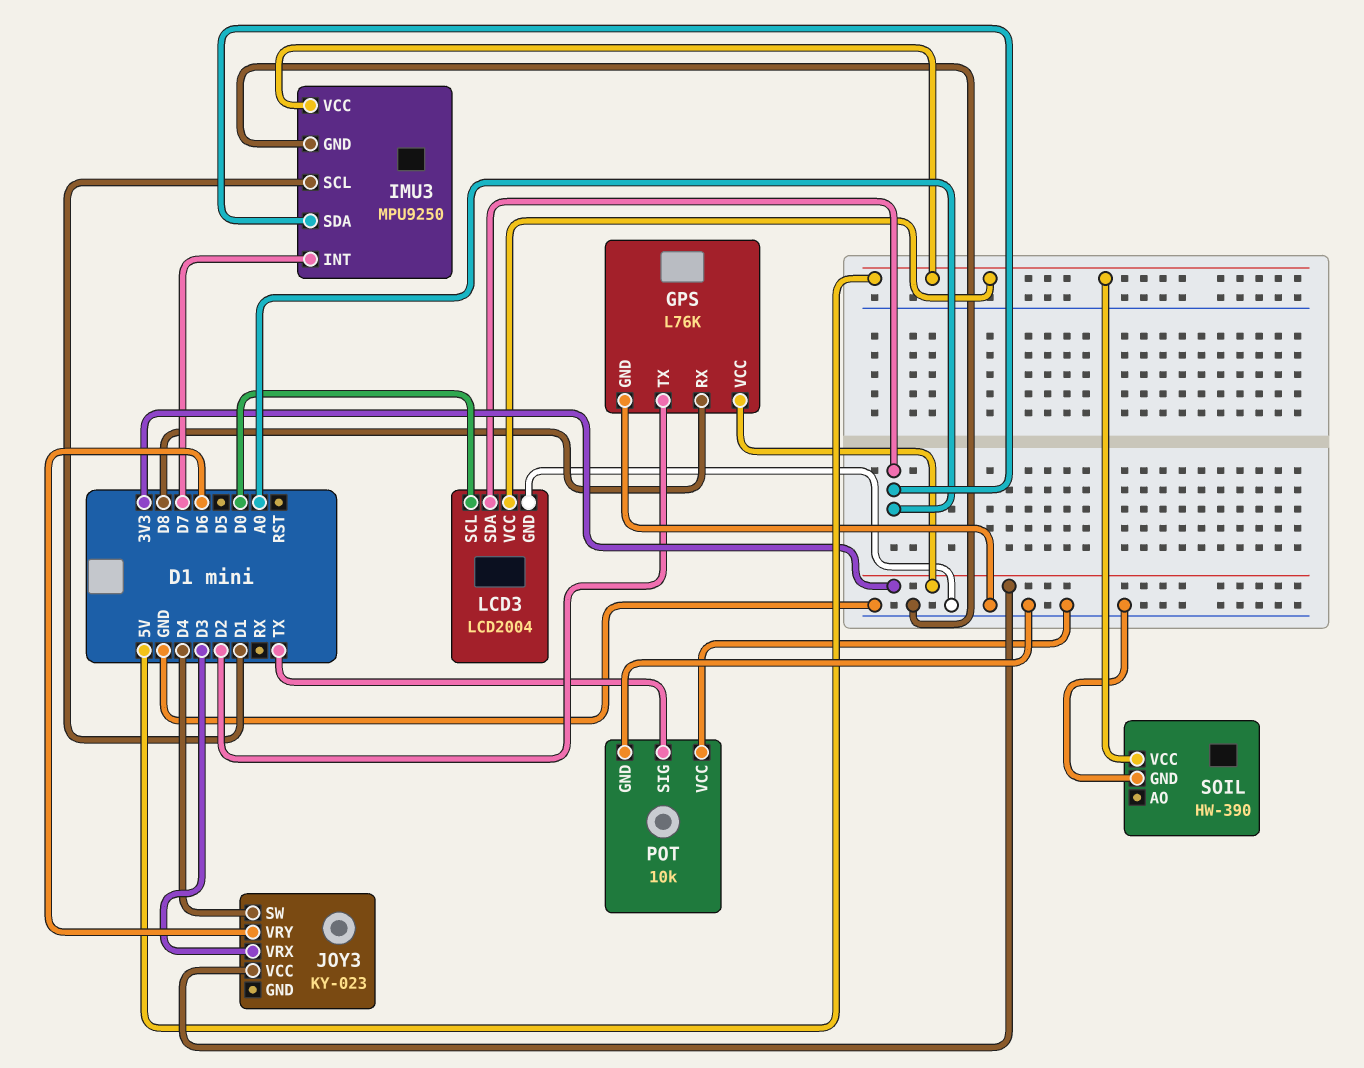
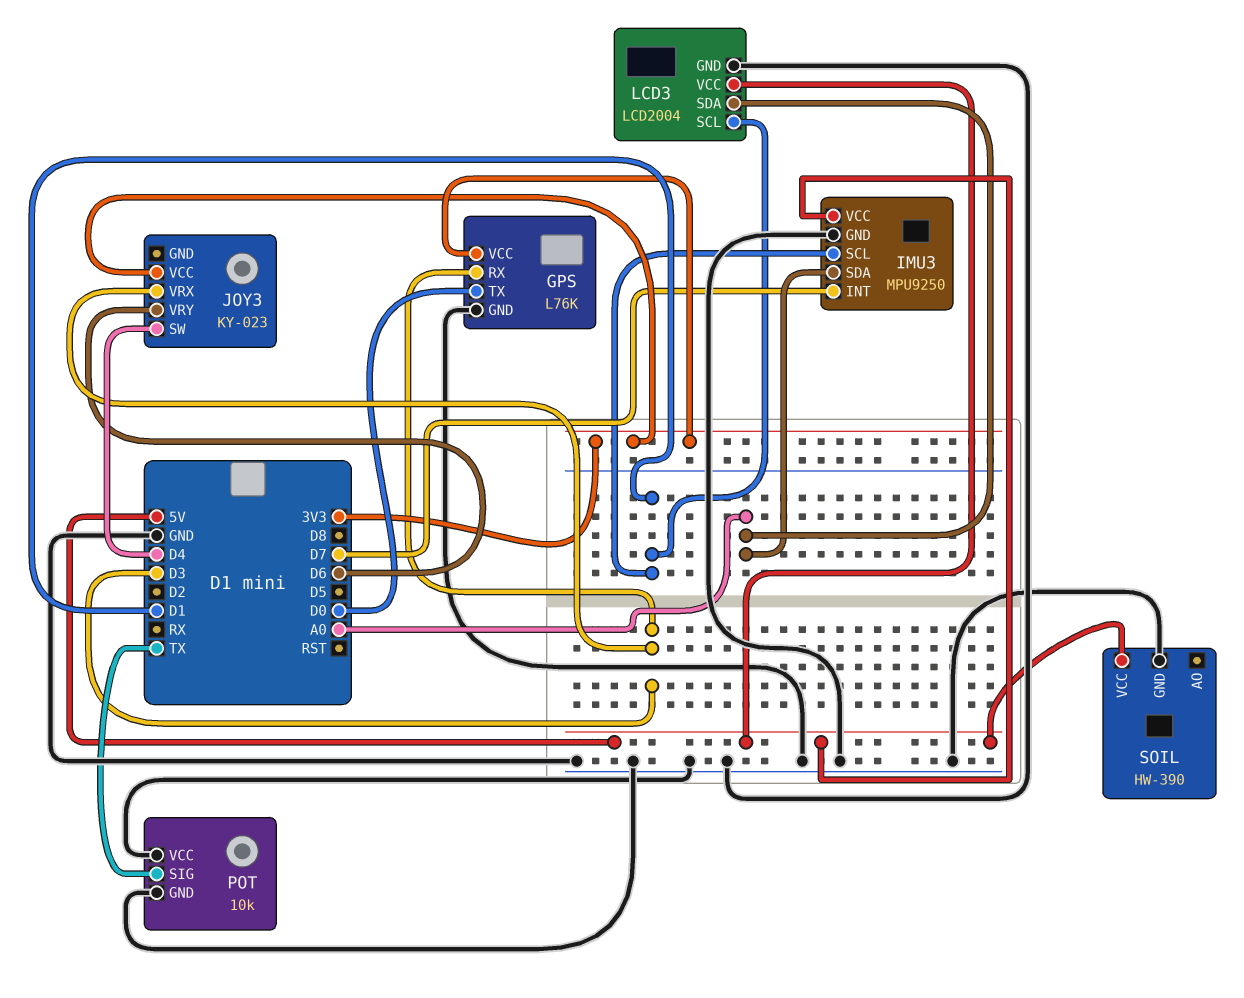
GPS pin RX: D8 -> D3
GPS pin TX: D2 -> D0
LCD3 pin SCL: D0 -> D1

